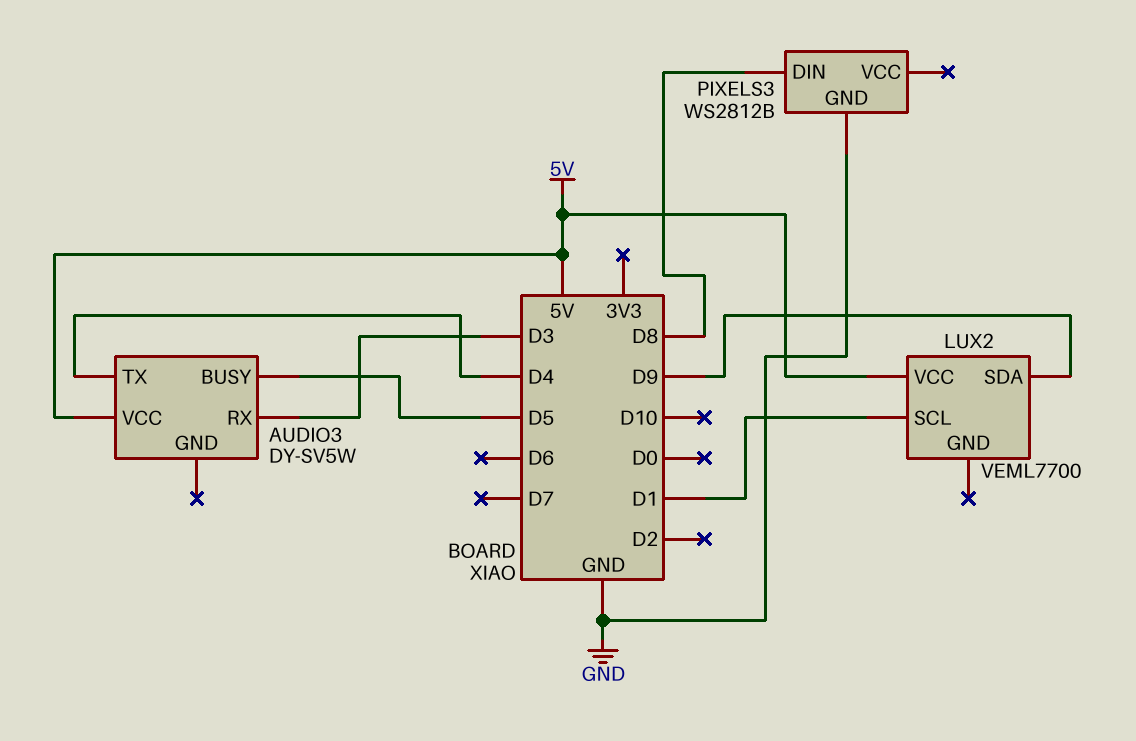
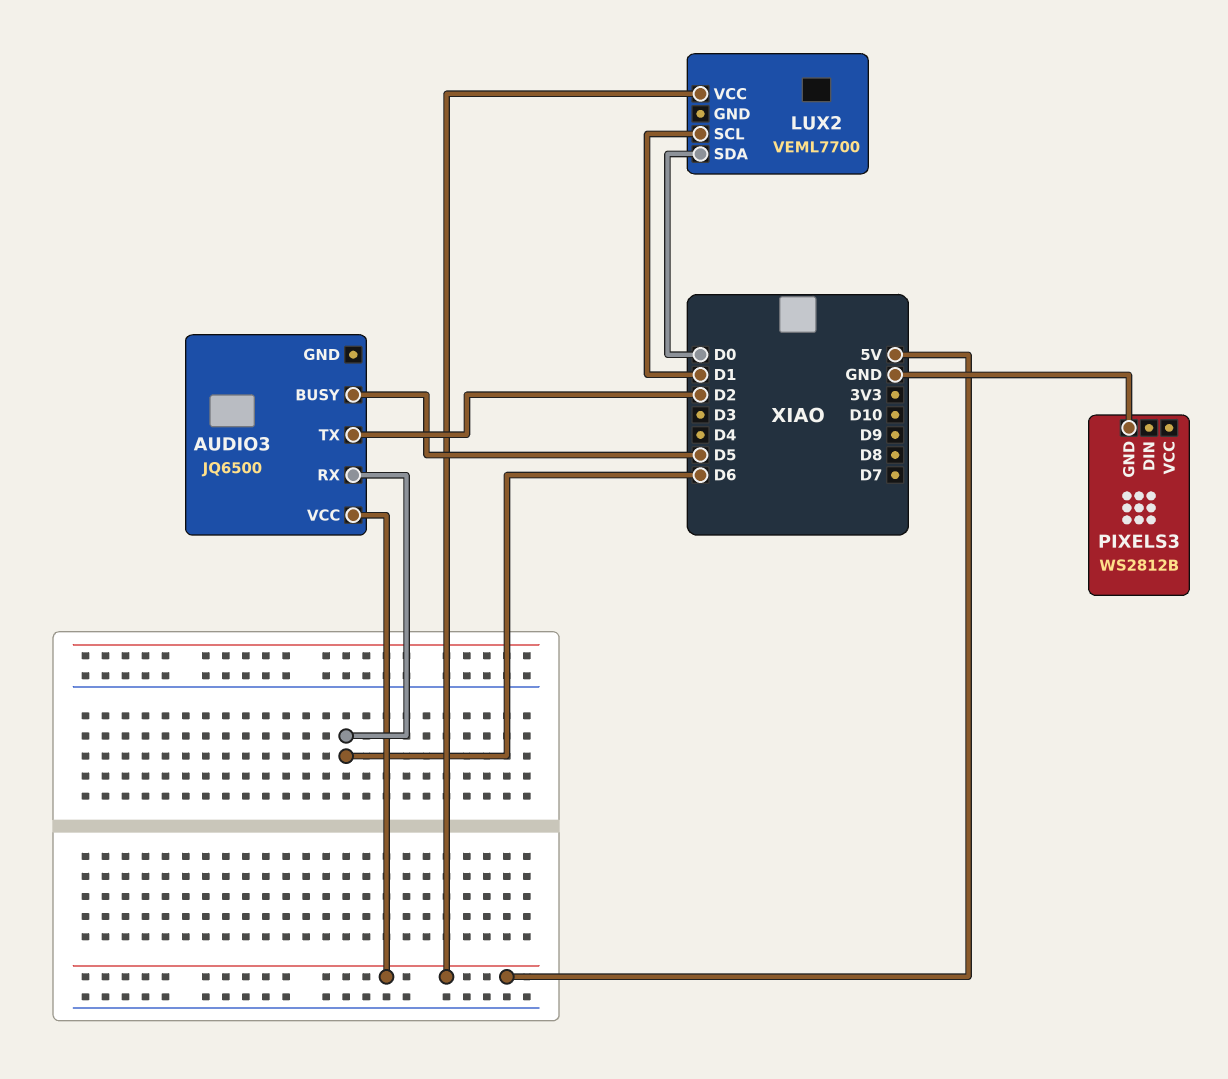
AUDIO3: DY-SV5W -> JQ6500
AUDIO3 pin RX: D3 -> D6
AUDIO3 pin TX: D4 -> D2
LUX2 pin SDA: D9 -> D0
PIXELS3 pin DIN: D8 -> none

